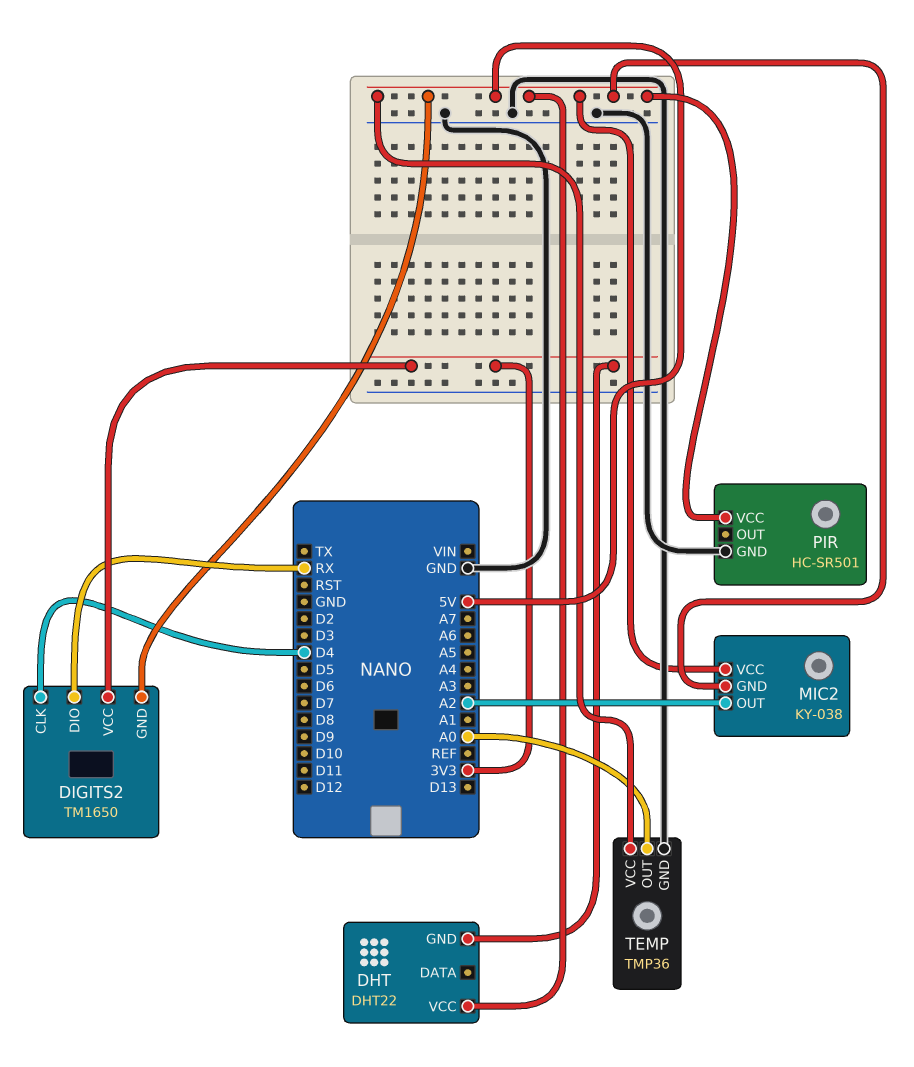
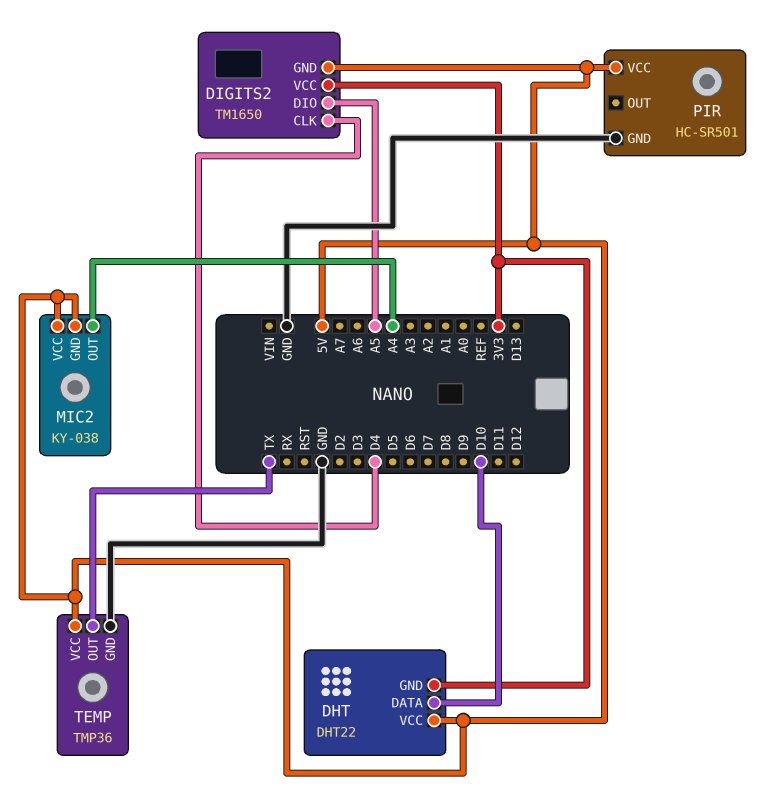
DHT pin DATA: none -> D10
DIGITS2 pin DIO: RX -> A5
MIC2 pin OUT: A2 -> A4
TEMP pin OUT: A0 -> TX

